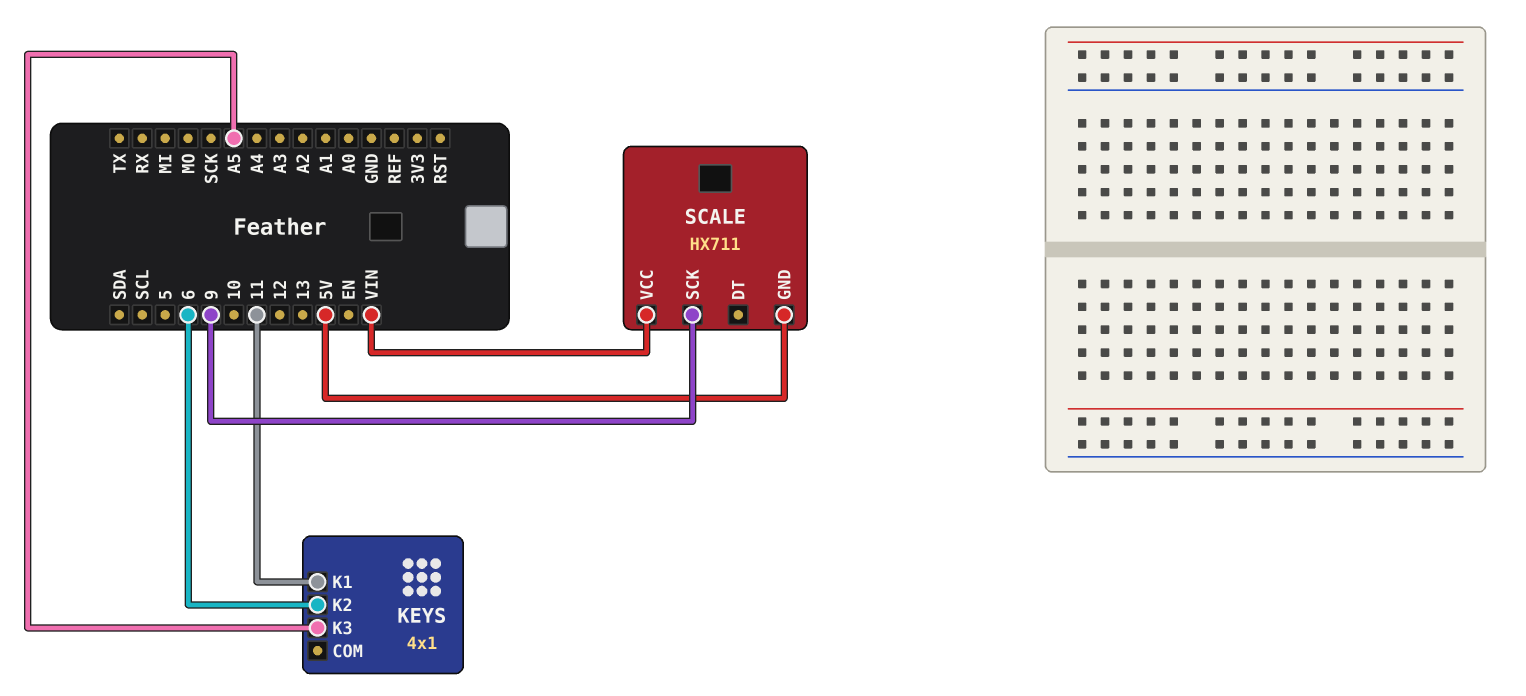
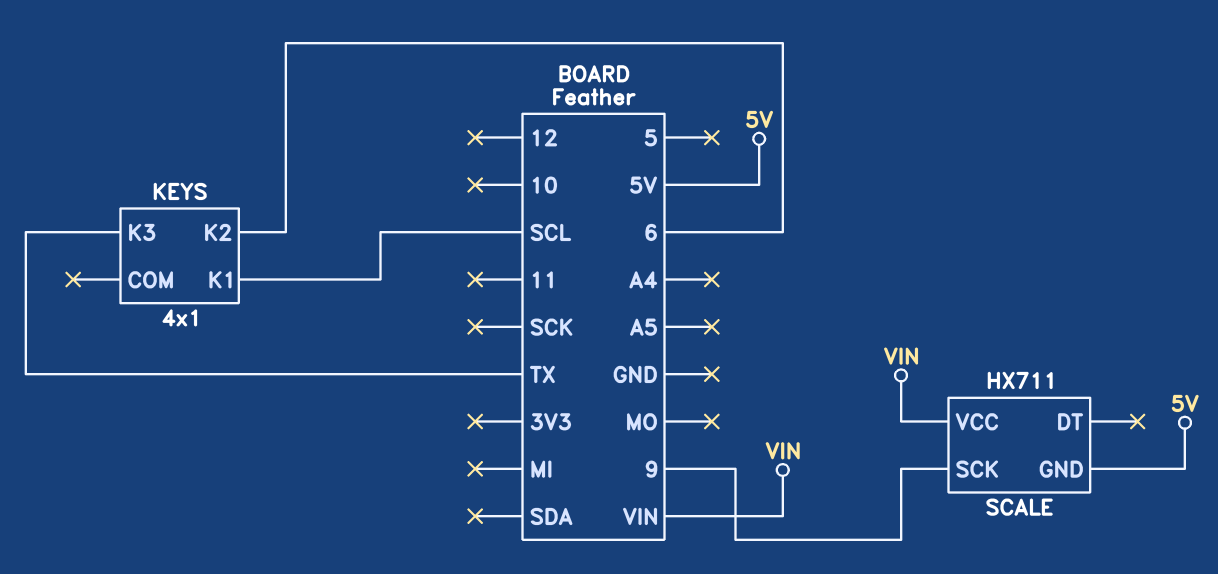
KEYS pin K1: 11 -> SCL
KEYS pin K3: A5 -> TX

